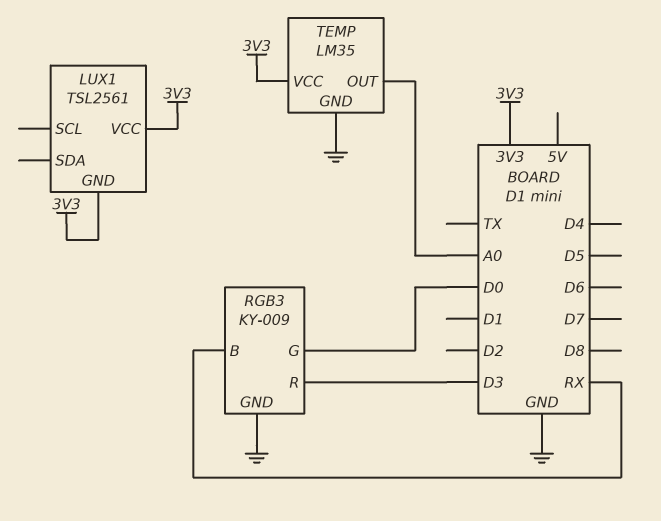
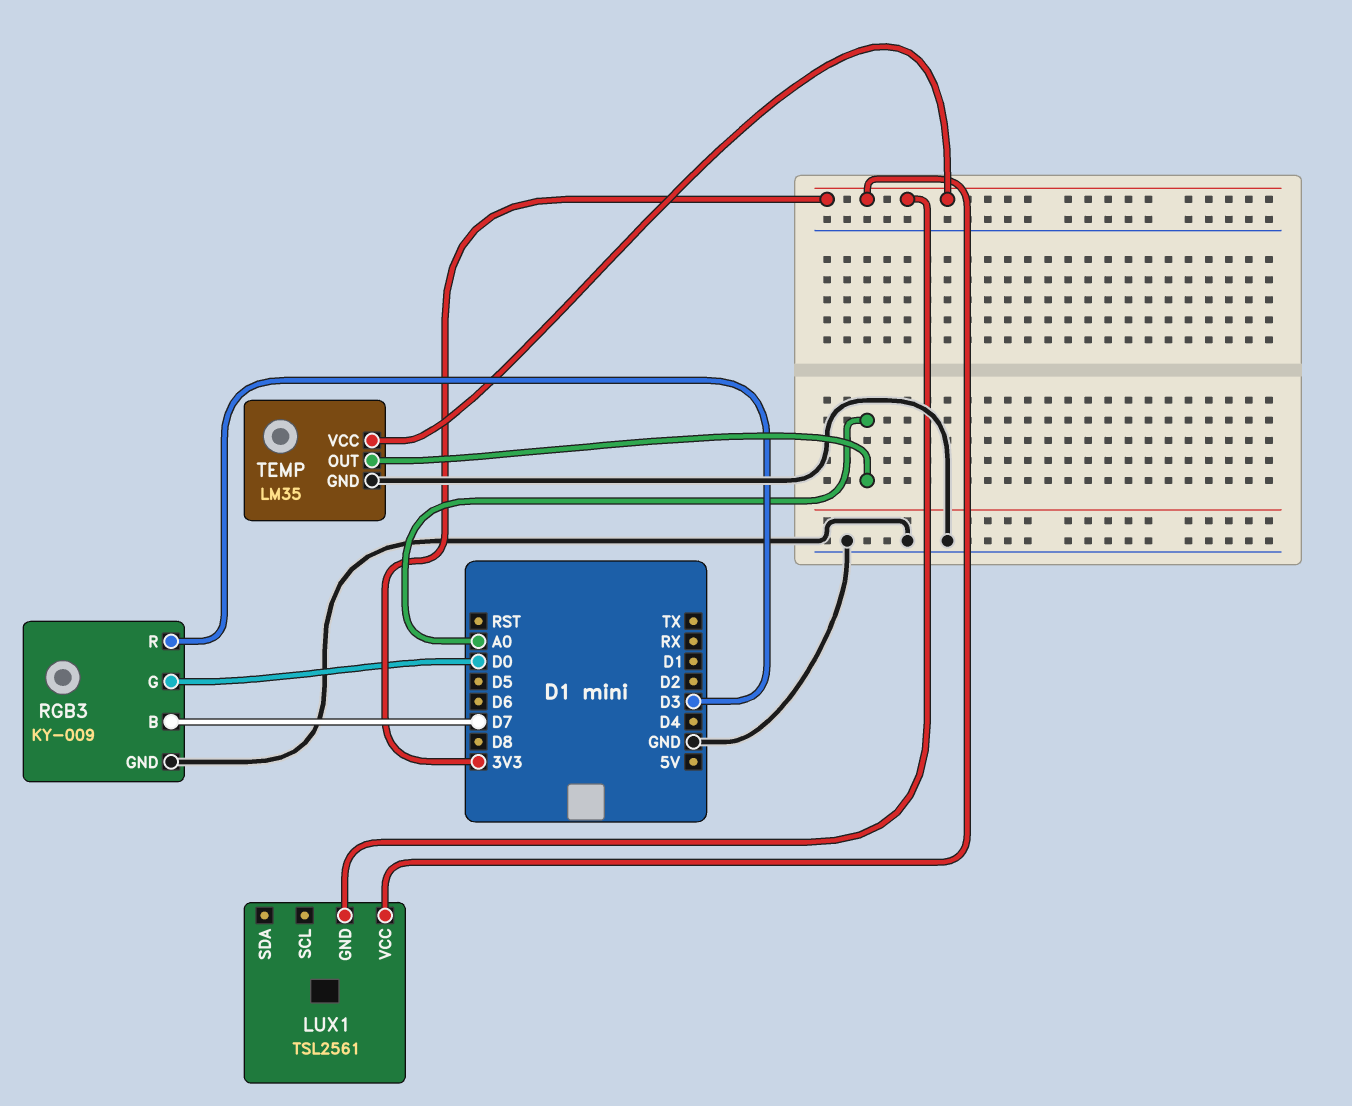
RGB3 pin B: RX -> D7

